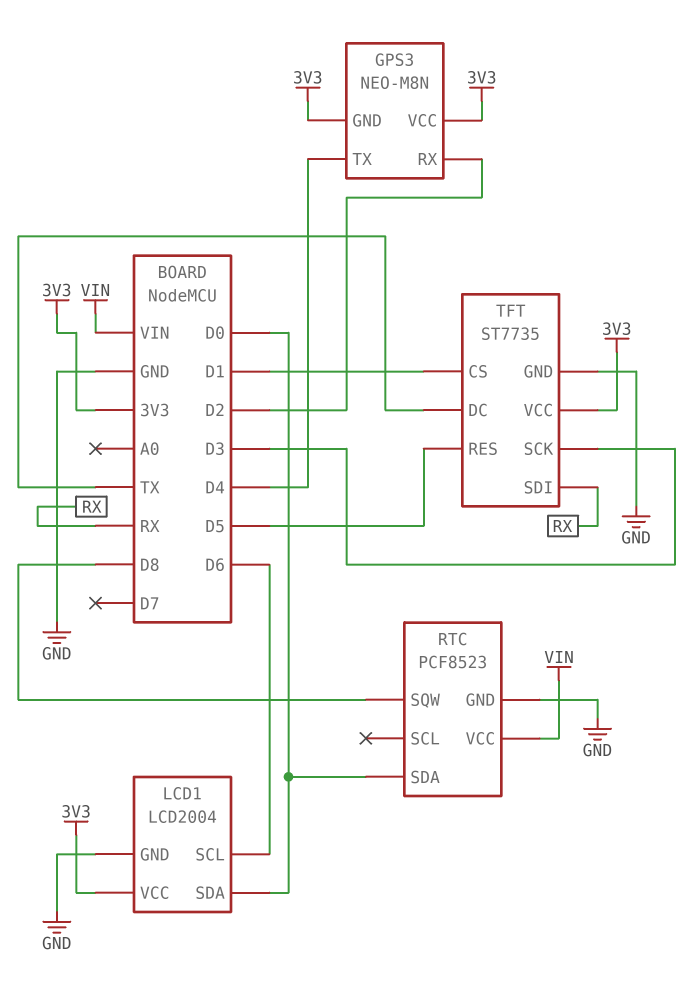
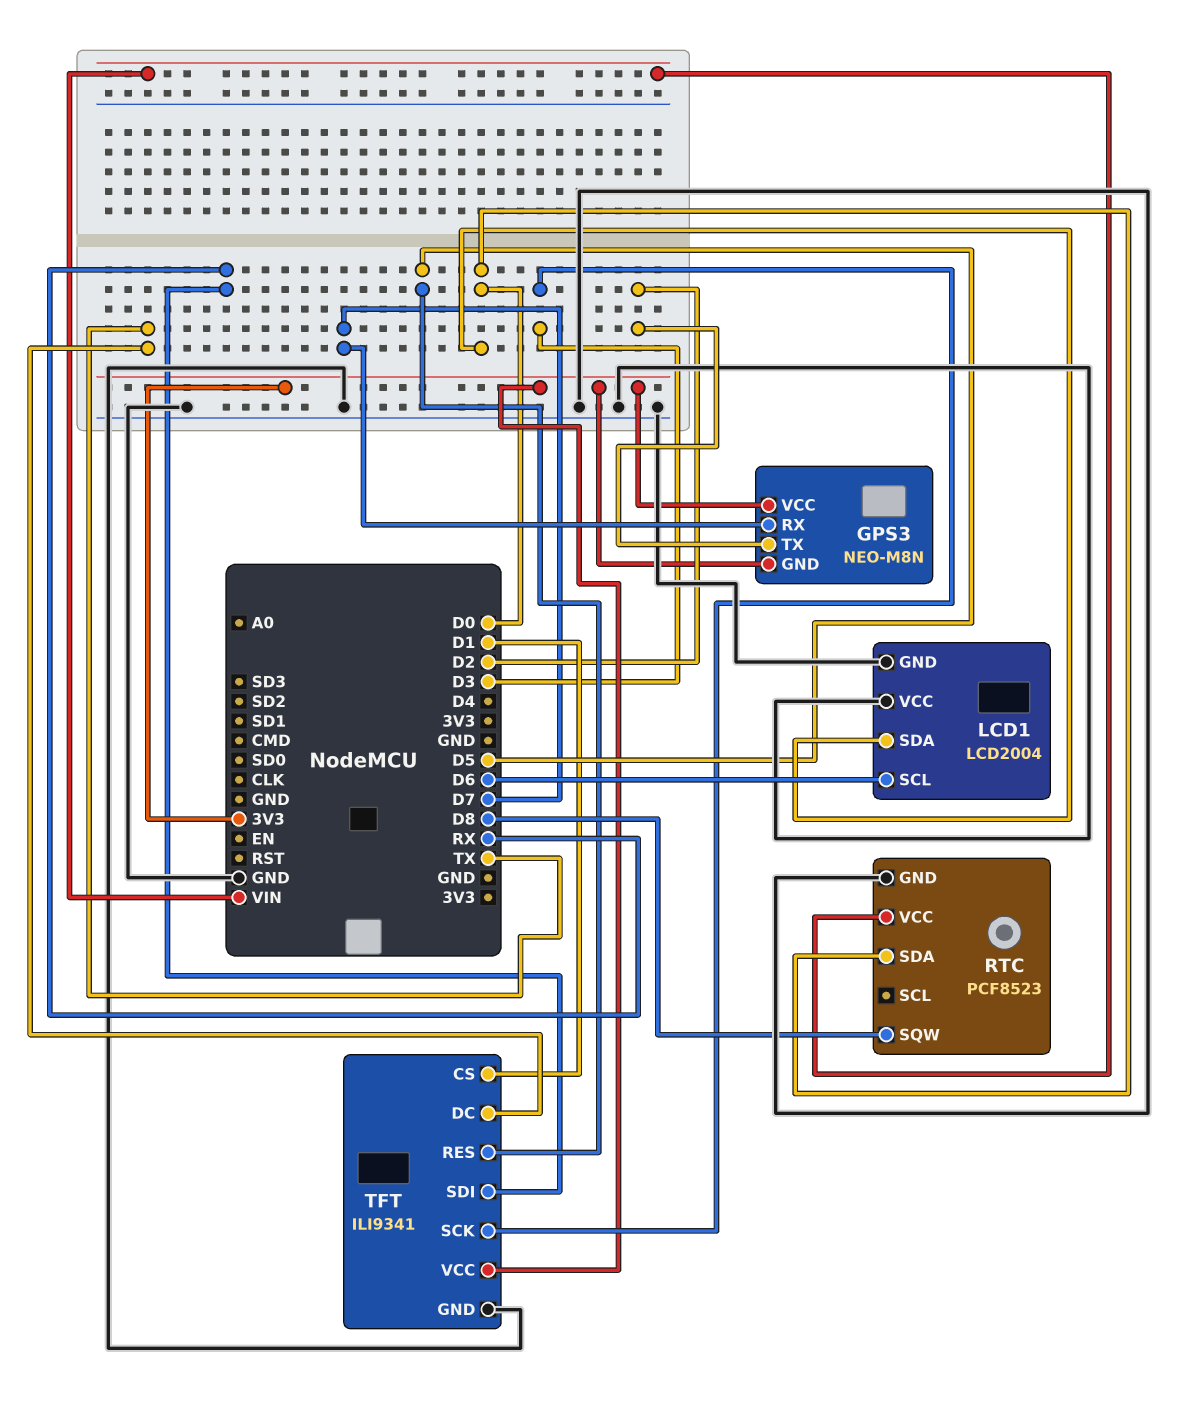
GPS3 pin RX: D2 -> D7
GPS3 pin TX: D4 -> D2
LCD1 pin VCC: 3V3 -> GND
TFT: ST7735 -> ILI9341

